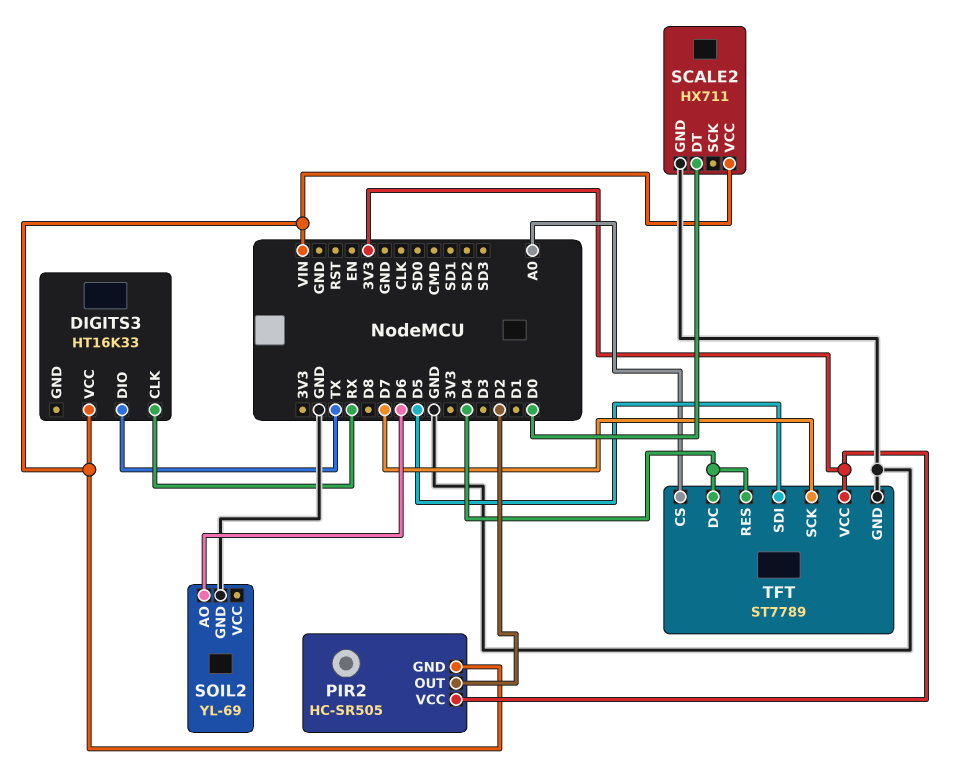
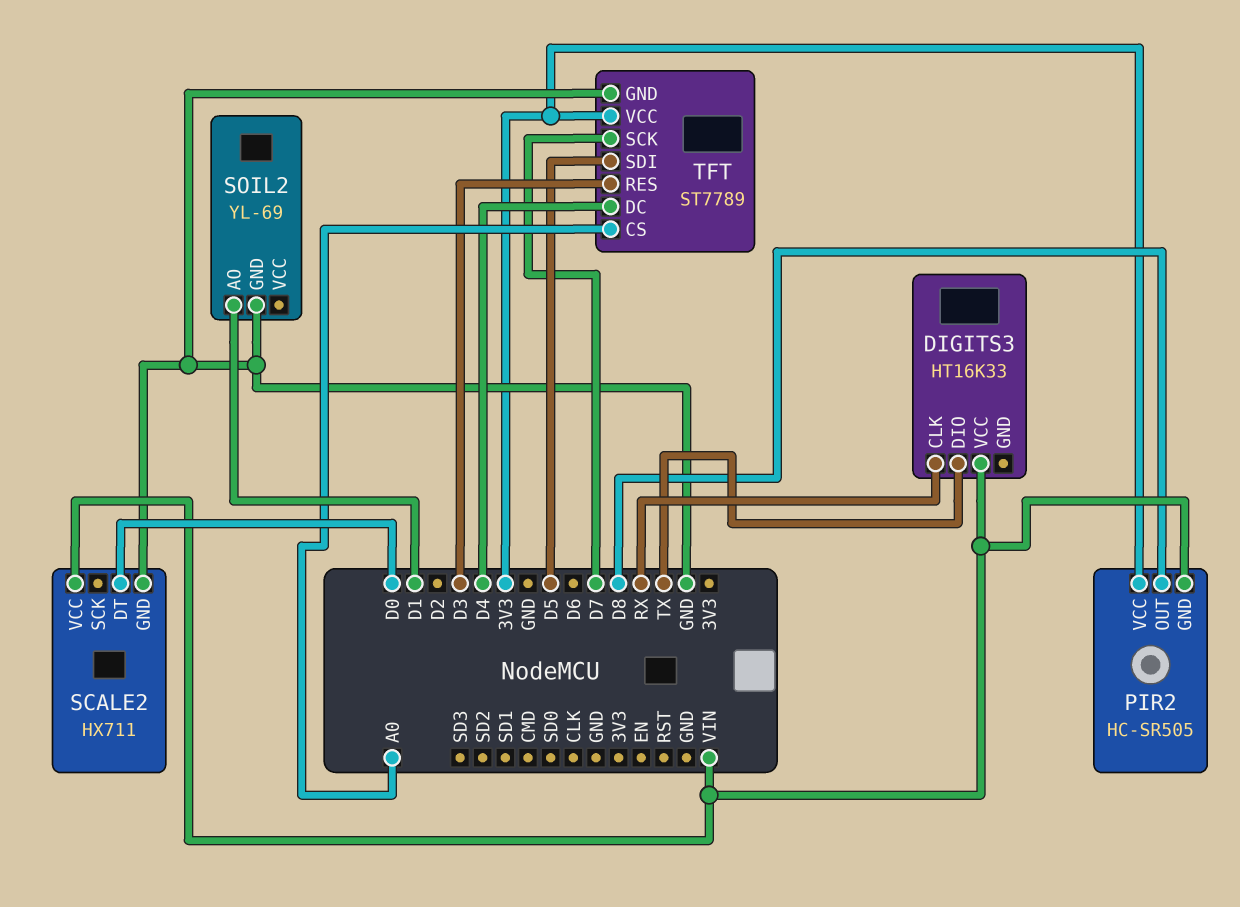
PIR2 pin OUT: D2 -> D8
SOIL2 pin AO: D6 -> D1
TFT pin RES: D4 -> D3

